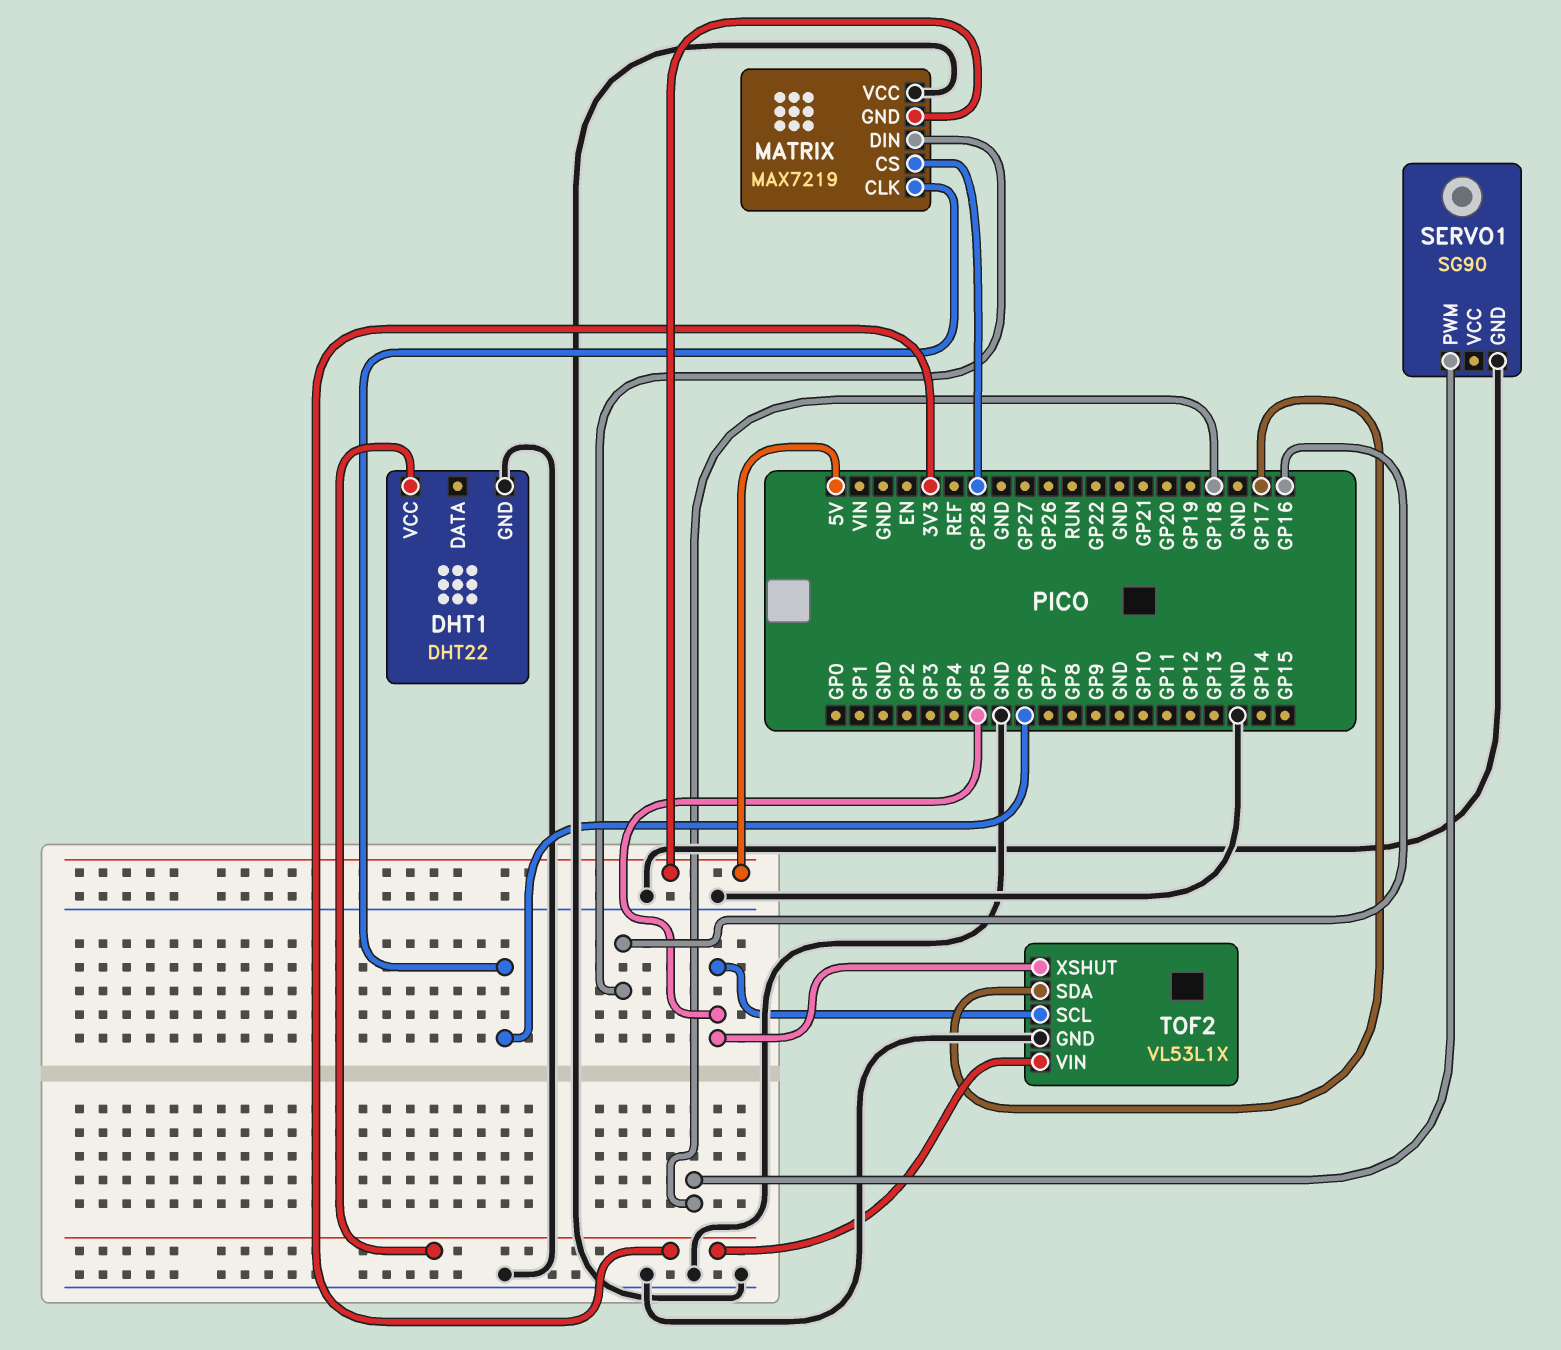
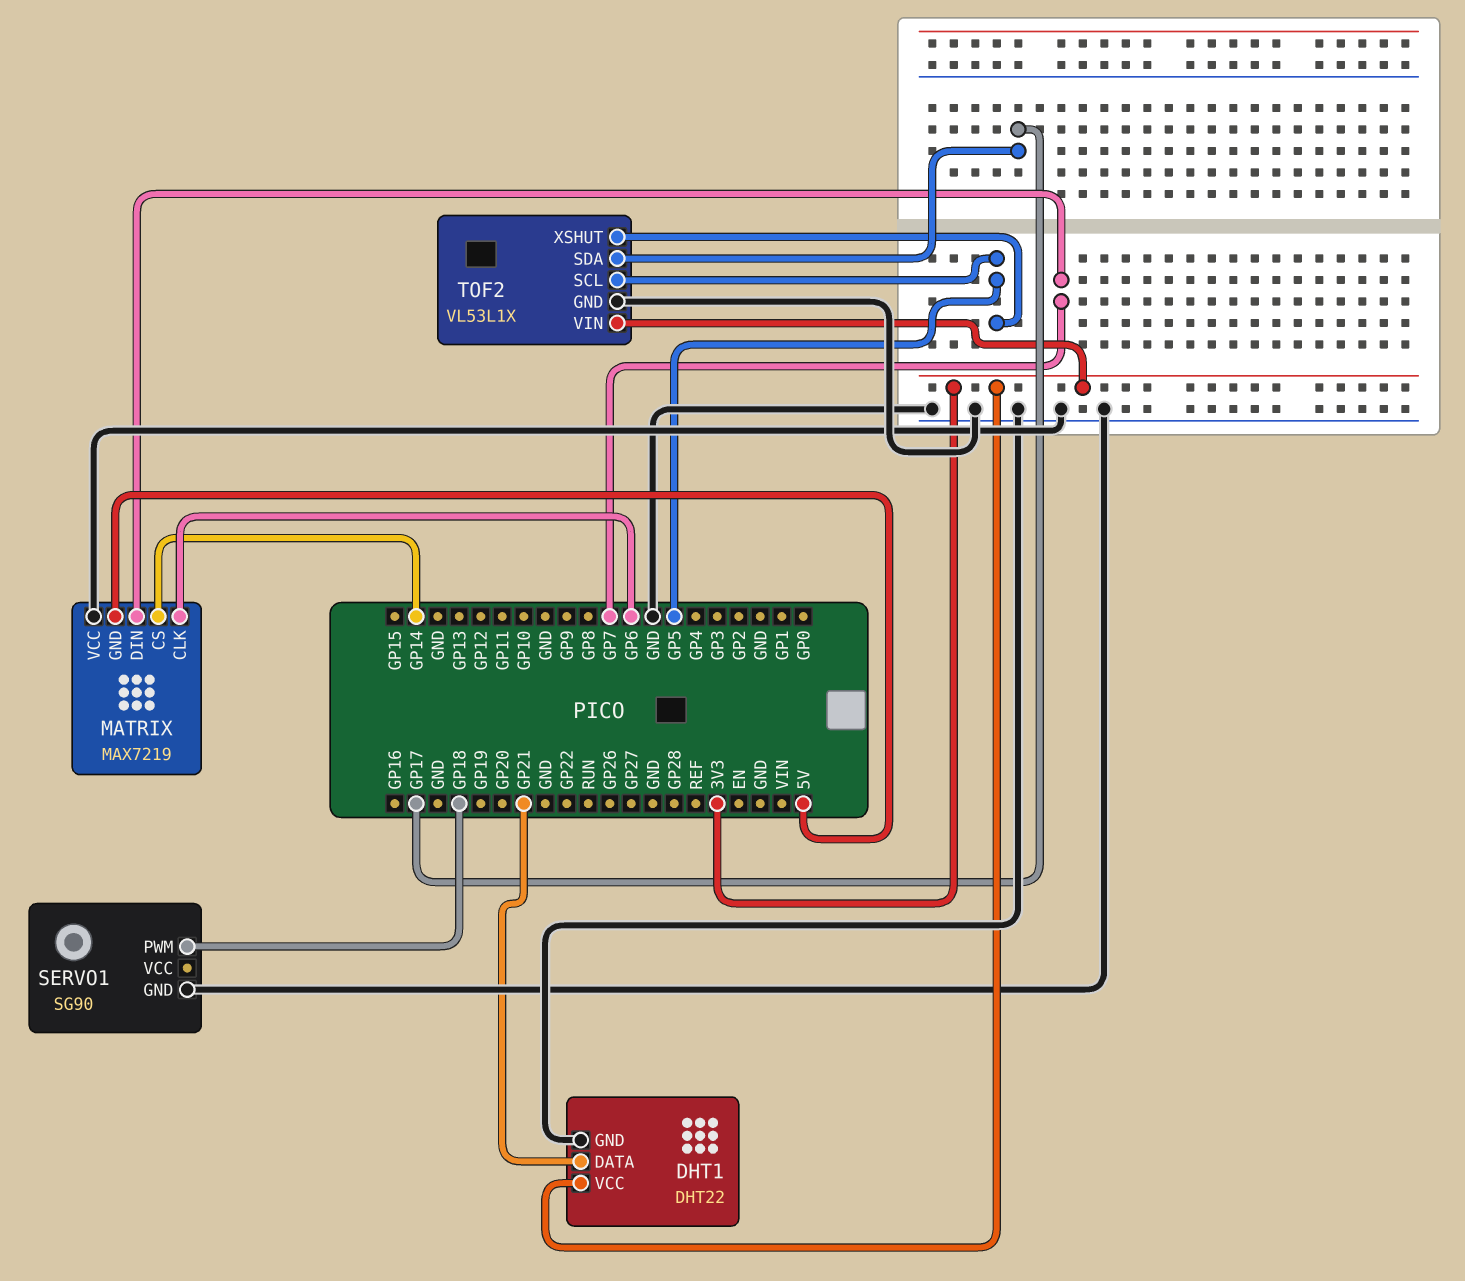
DHT1 pin DATA: none -> GP21
MATRIX pin CS: GP28 -> GP14
MATRIX pin DIN: GP16 -> GP7

